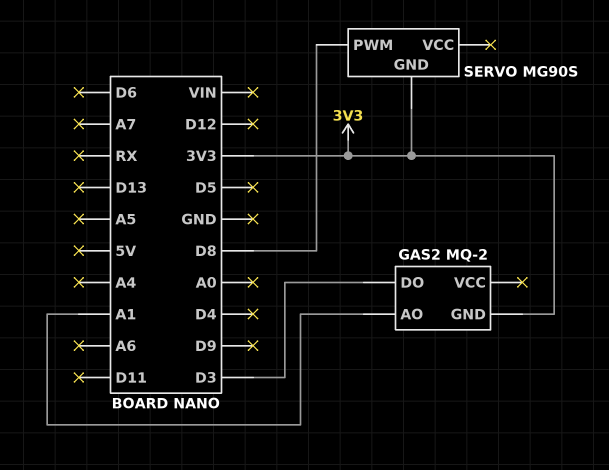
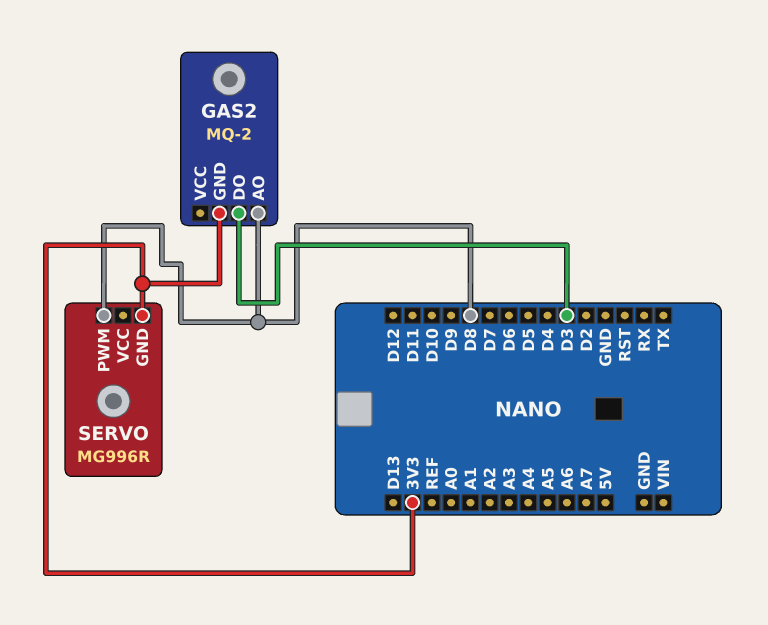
GAS2 pin AO: A1 -> D8
SERVO: MG90S -> MG996R

